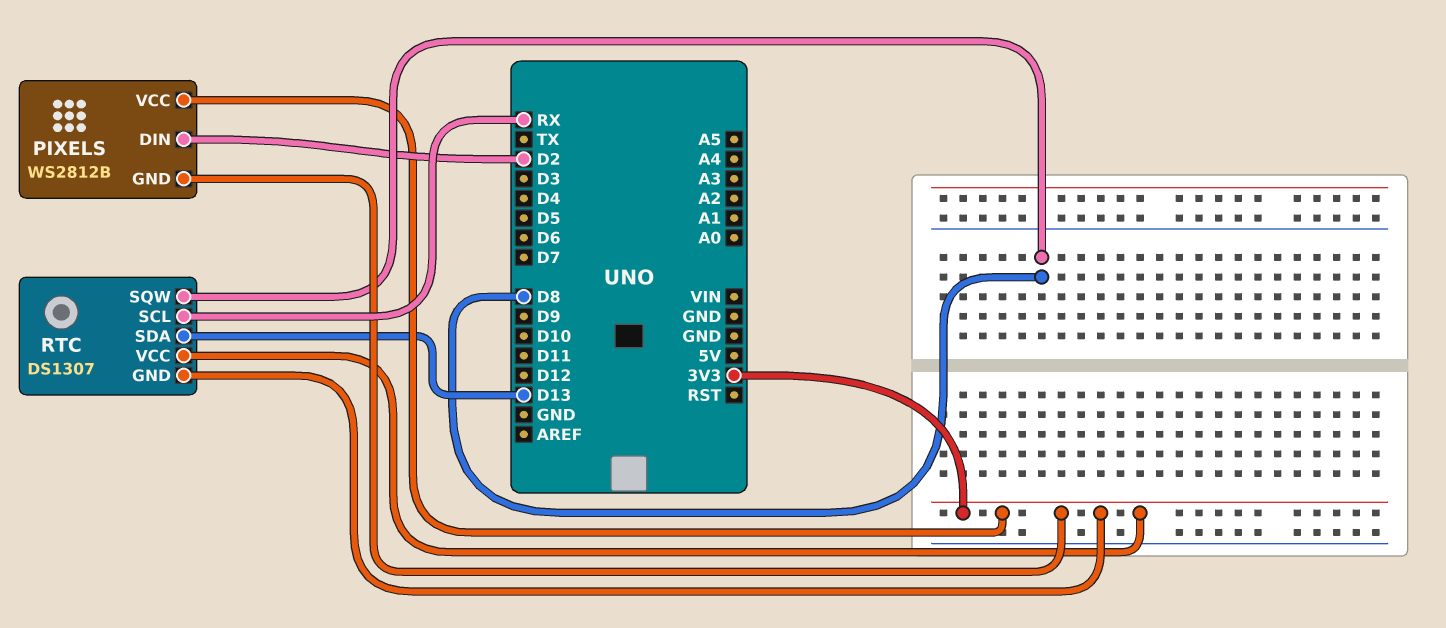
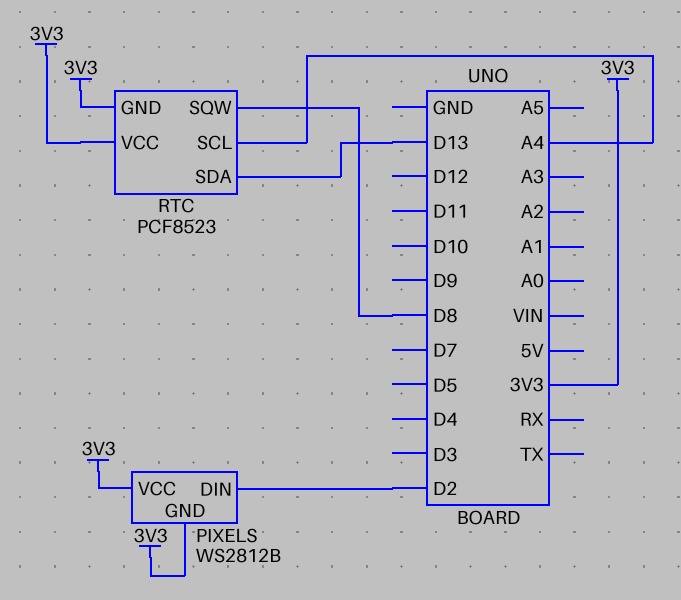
RTC: DS1307 -> PCF8523
RTC pin SCL: RX -> A4

